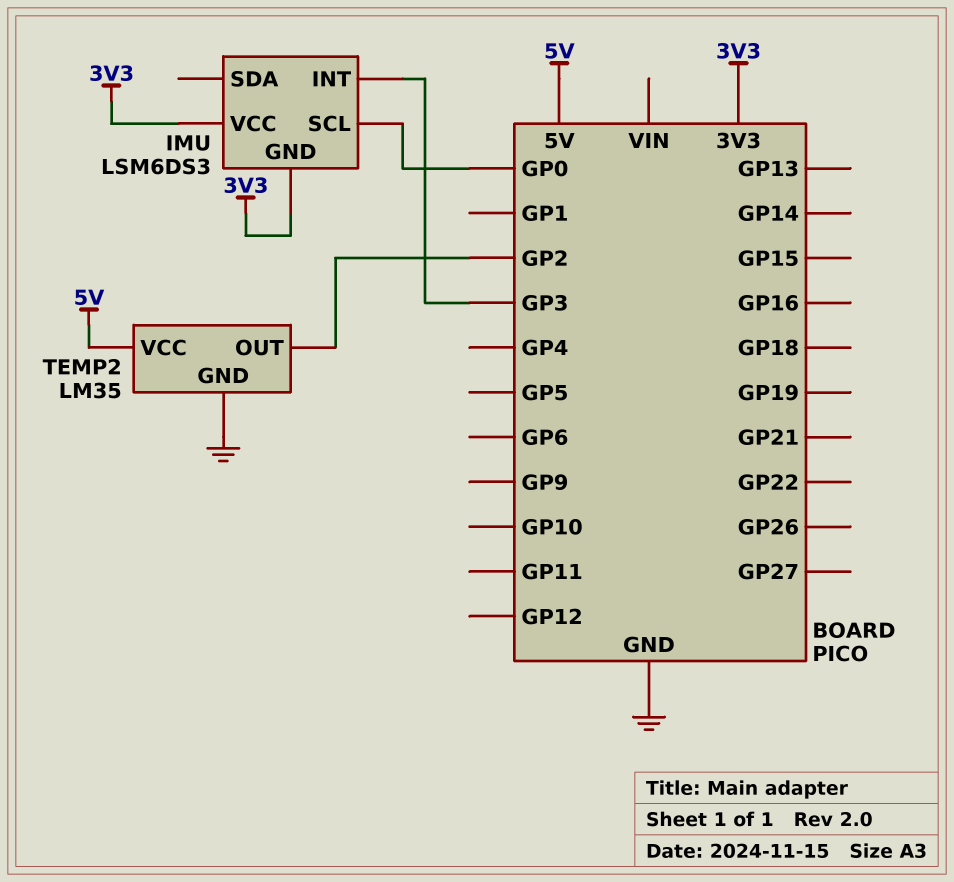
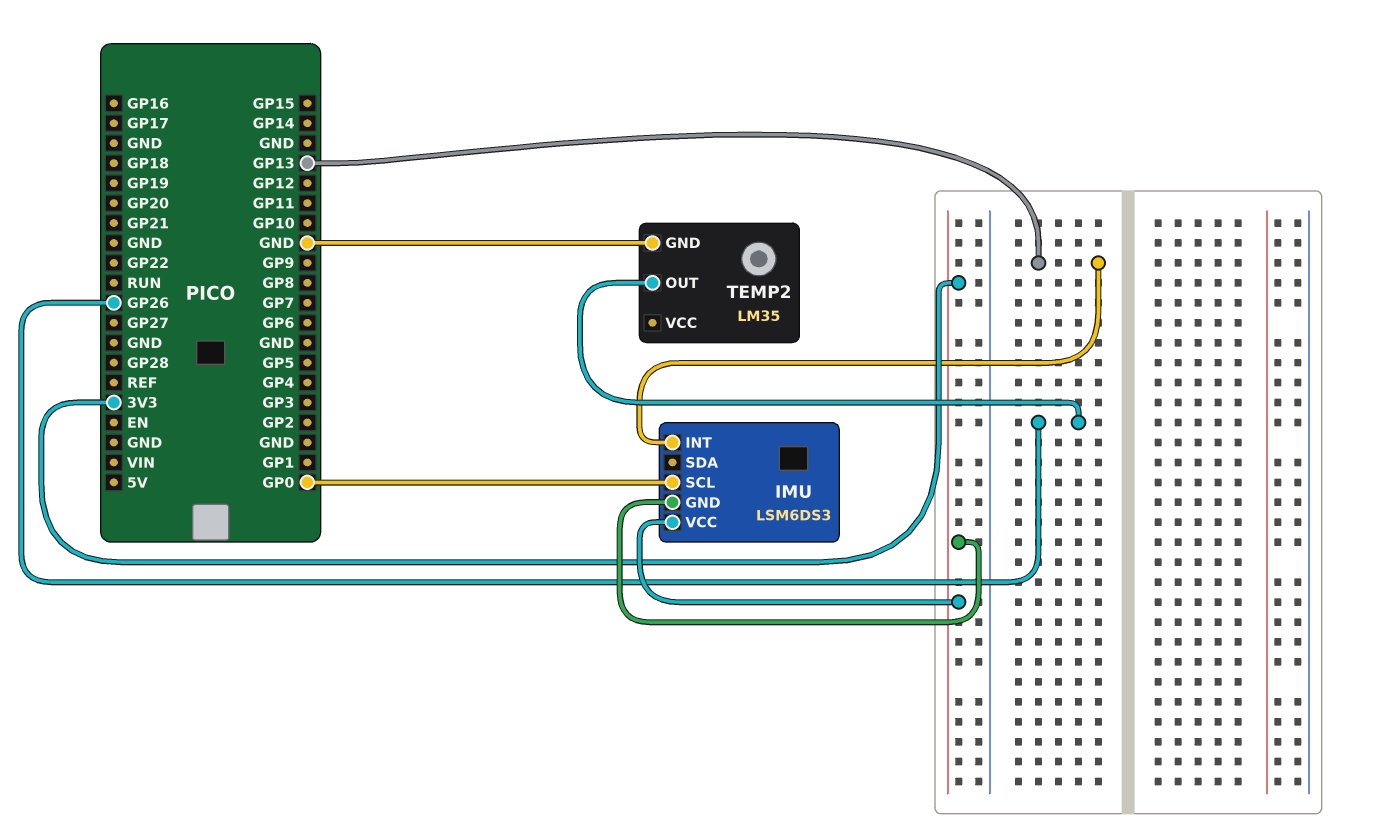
IMU pin INT: GP3 -> GP13
TEMP2 pin OUT: GP2 -> GP26
TEMP2 pin VCC: 5V -> none

